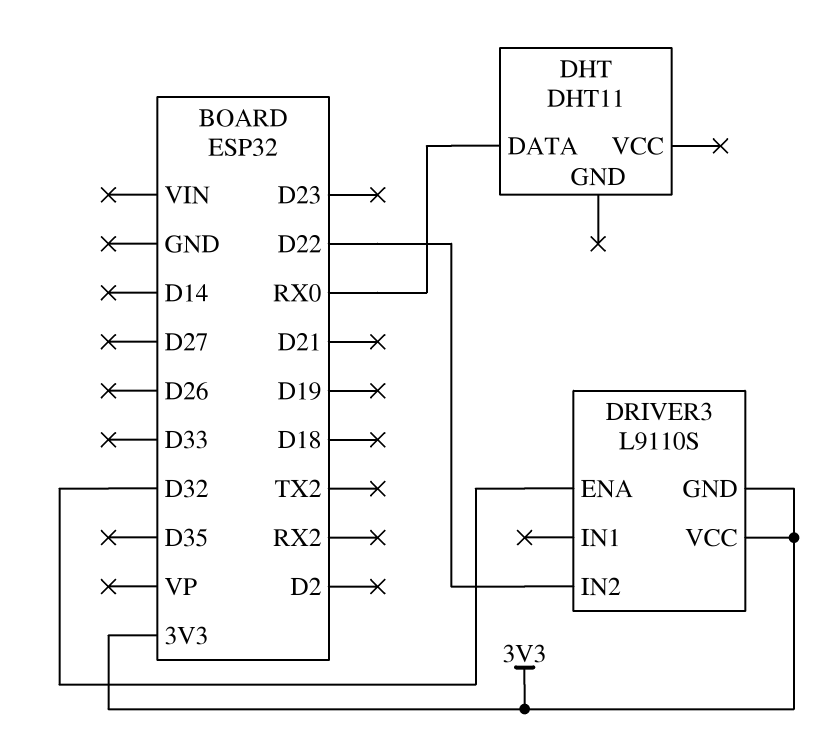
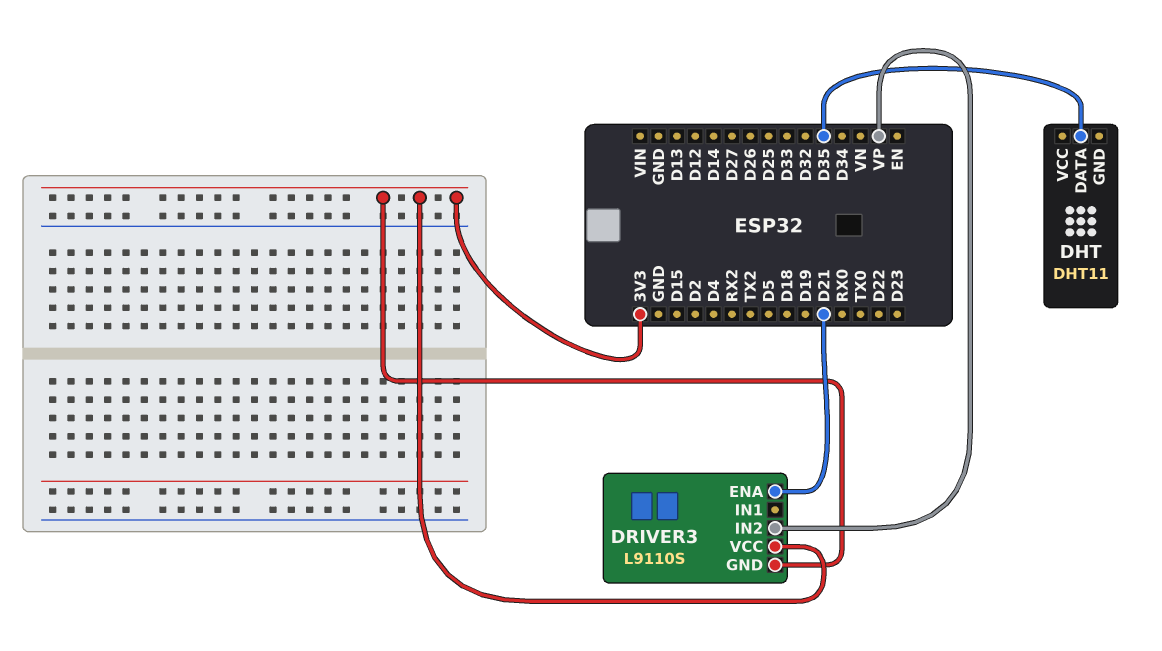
DHT pin DATA: RX0 -> D35
DRIVER3 pin ENA: D32 -> D21
DRIVER3 pin IN2: D22 -> VP

